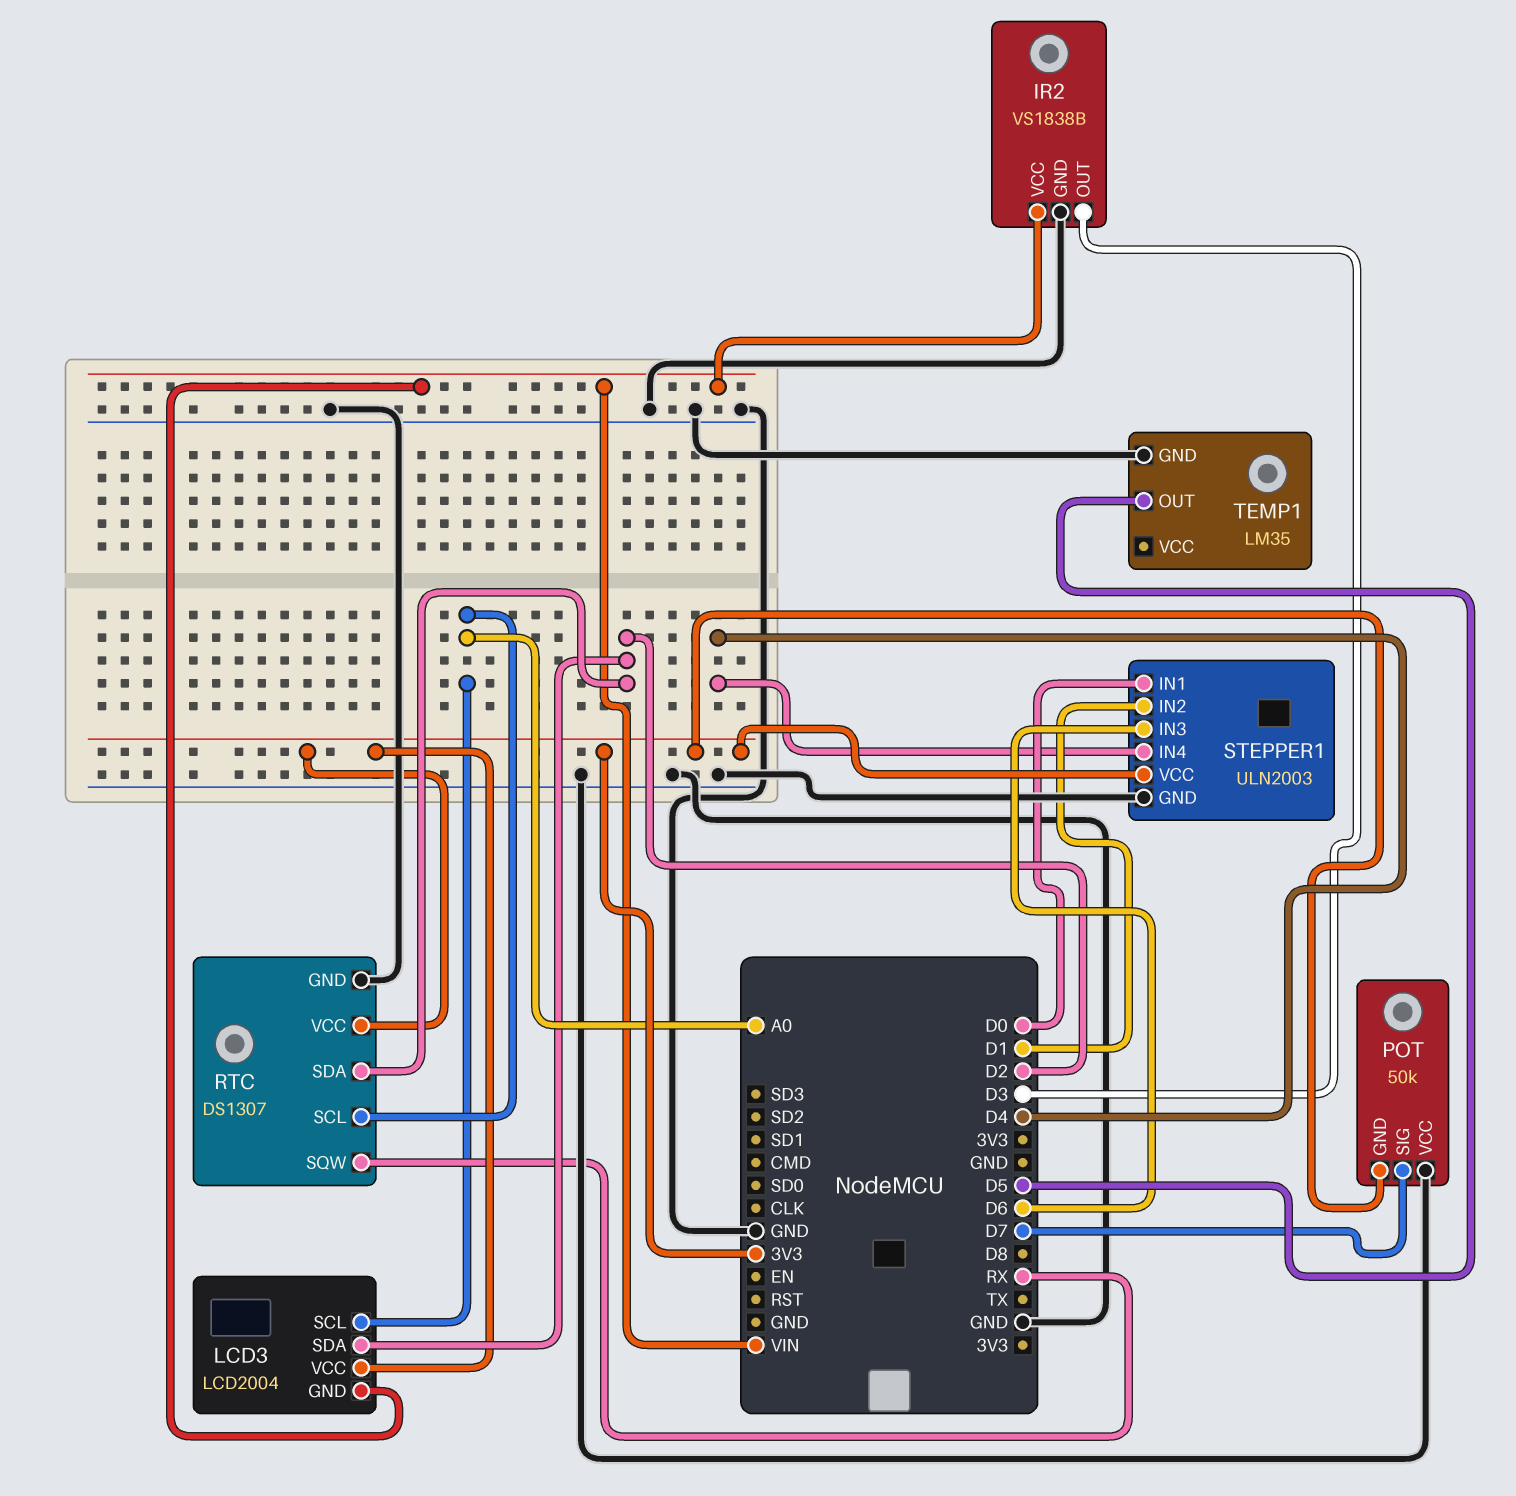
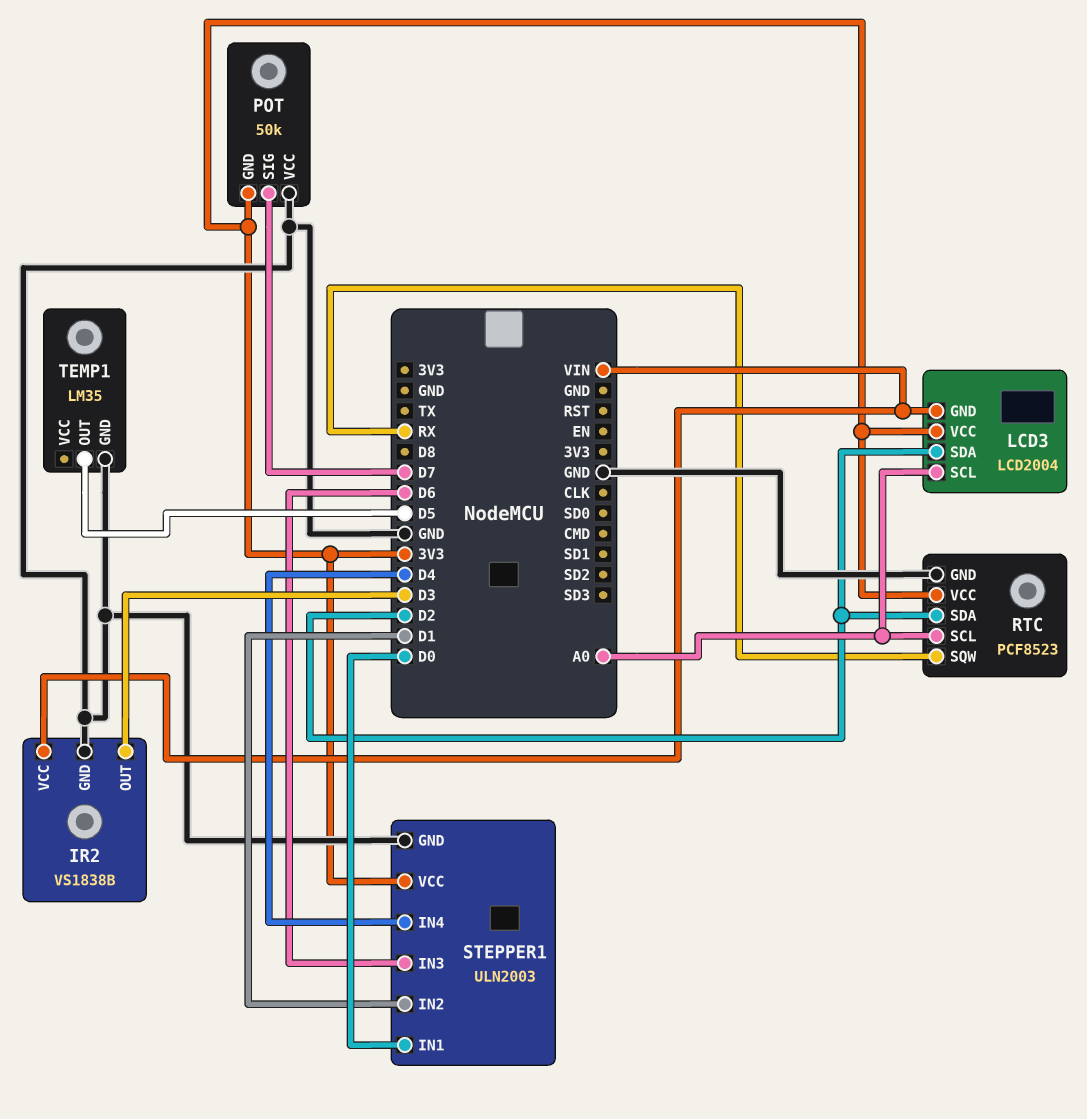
RTC: DS1307 -> PCF8523

